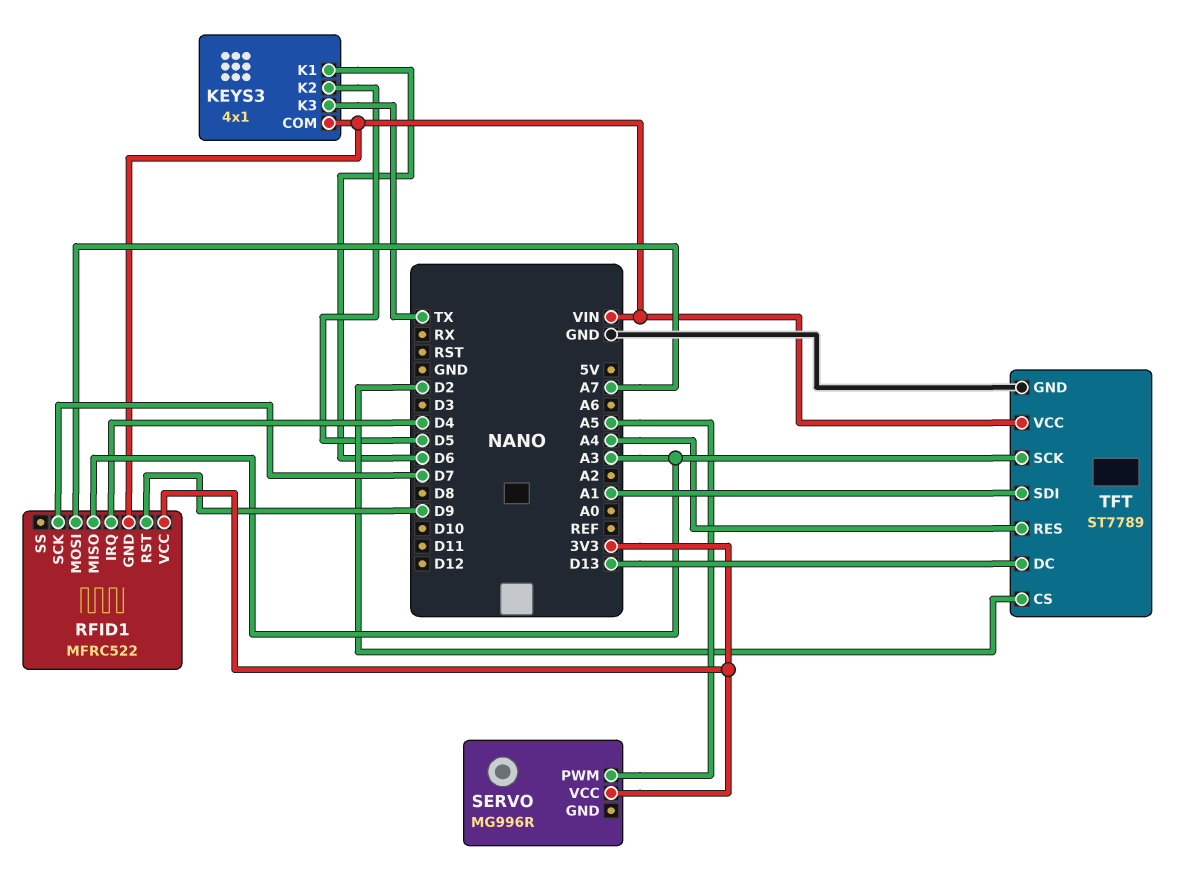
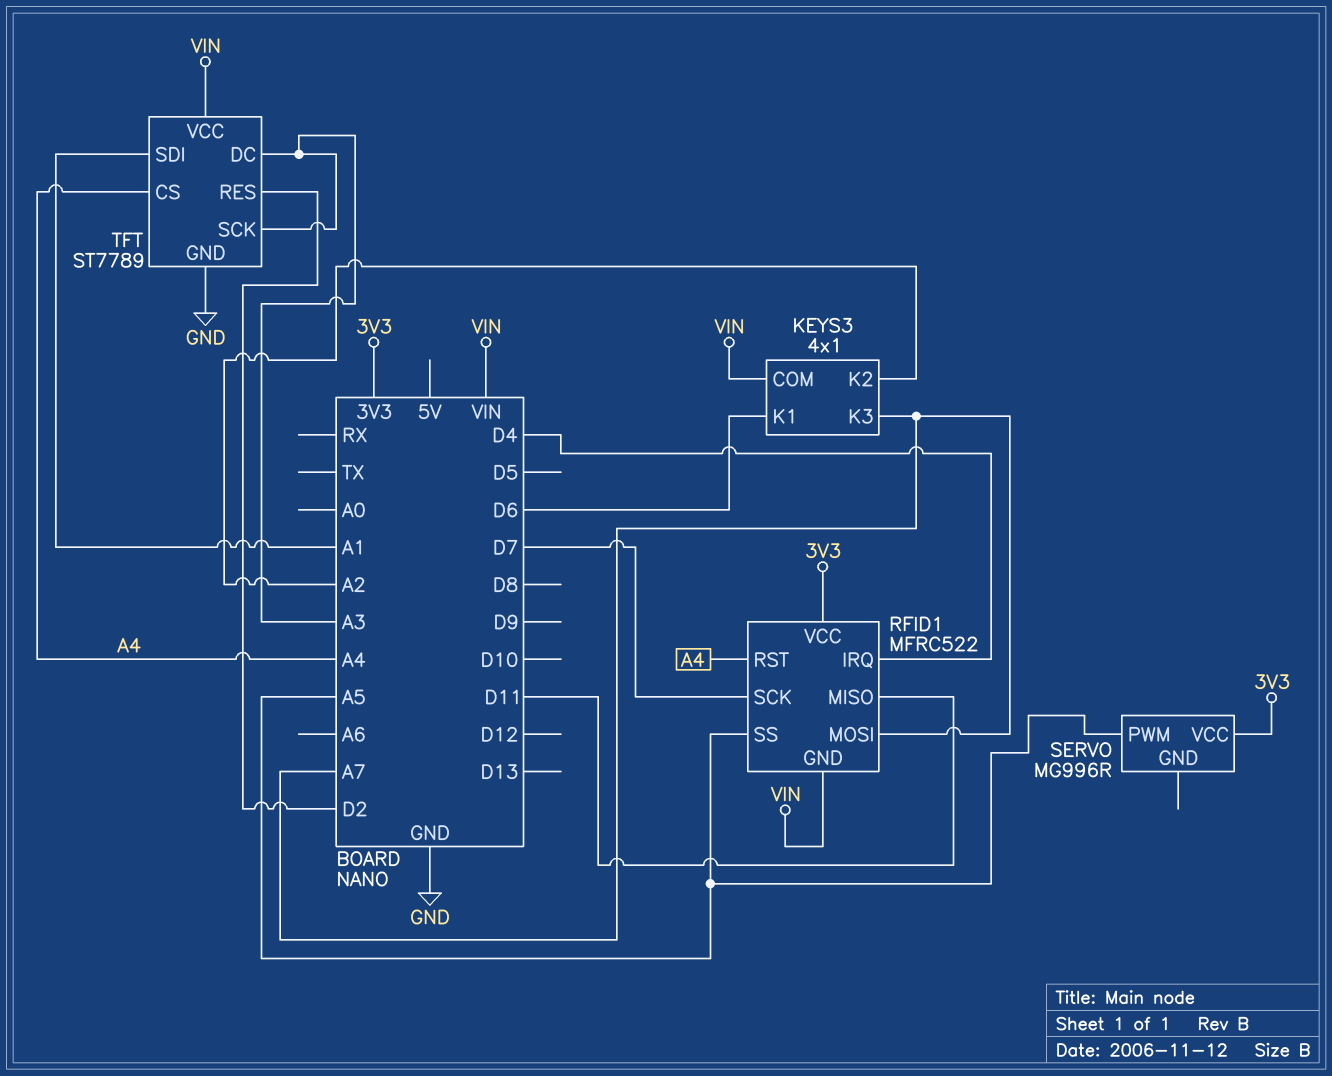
KEYS3 pin K2: D5 -> A2
KEYS3 pin K3: TX -> A7
RFID1 pin MISO: A3 -> D11
RFID1 pin RST: D9 -> A4
RFID1 pin SS: none -> A5
TFT pin CS: D2 -> A4
TFT pin DC: D13 -> A3
TFT pin RES: A4 -> D2

